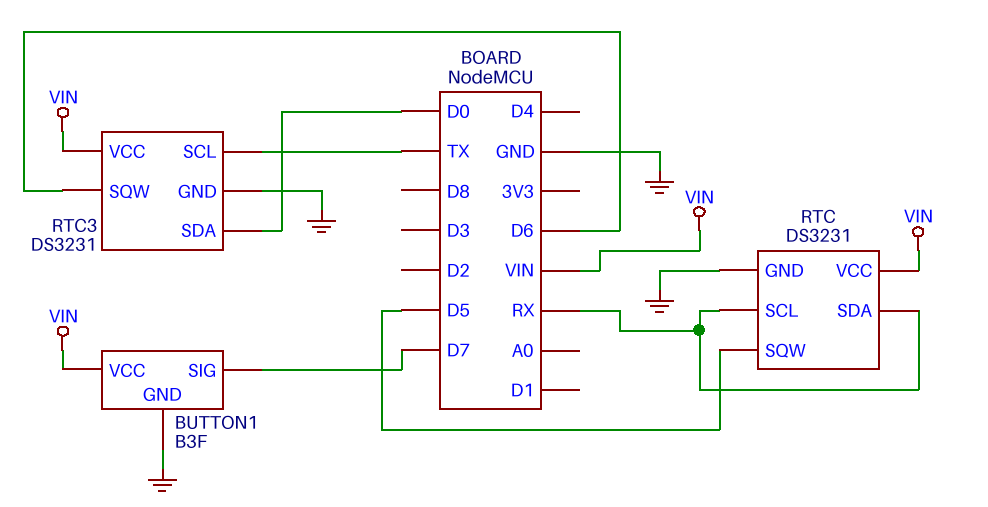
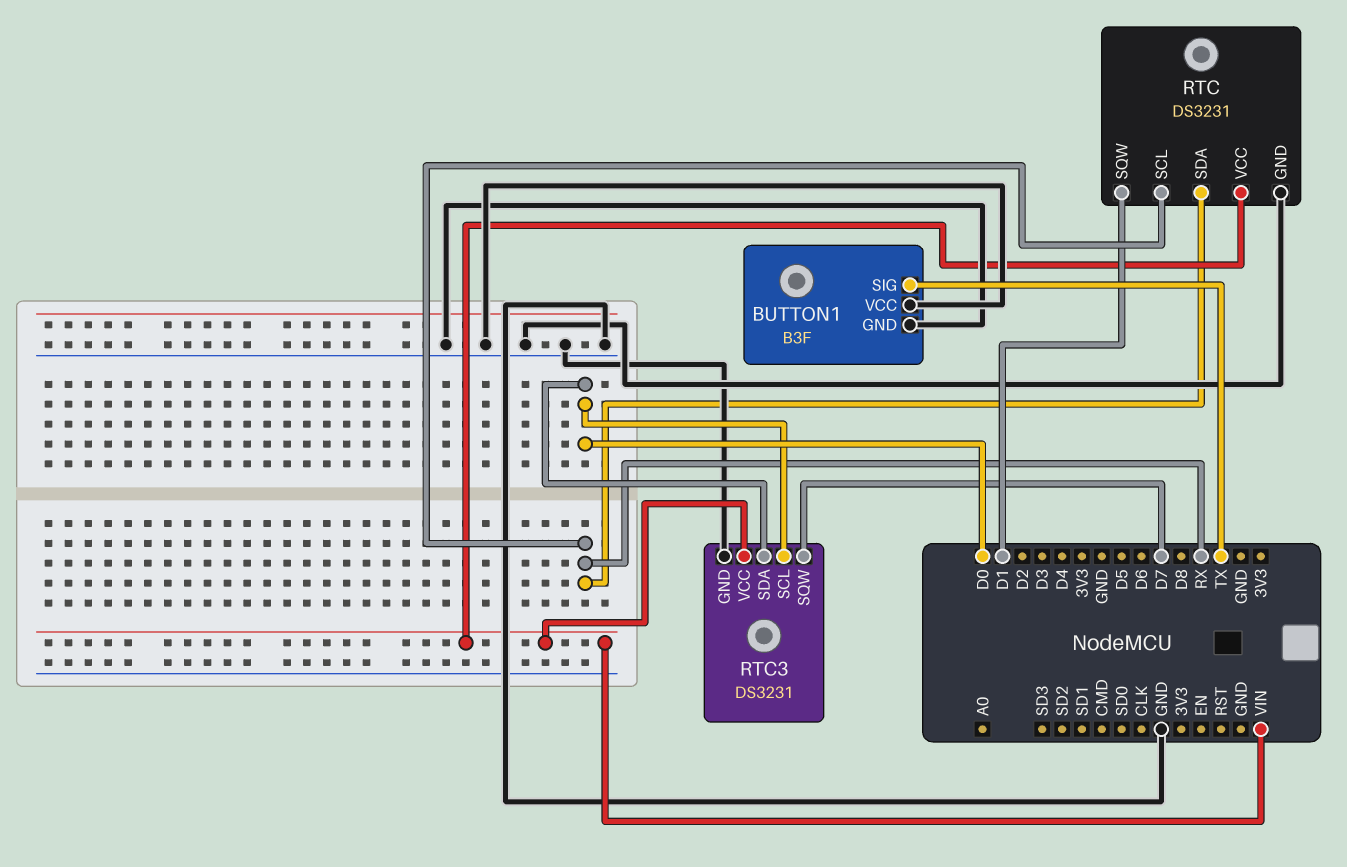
BUTTON1 pin SIG: D7 -> TX
BUTTON1 pin VCC: VIN -> GND
RTC pin SQW: D5 -> D1
RTC3 pin SCL: TX -> D0
RTC3 pin SQW: D6 -> D7

